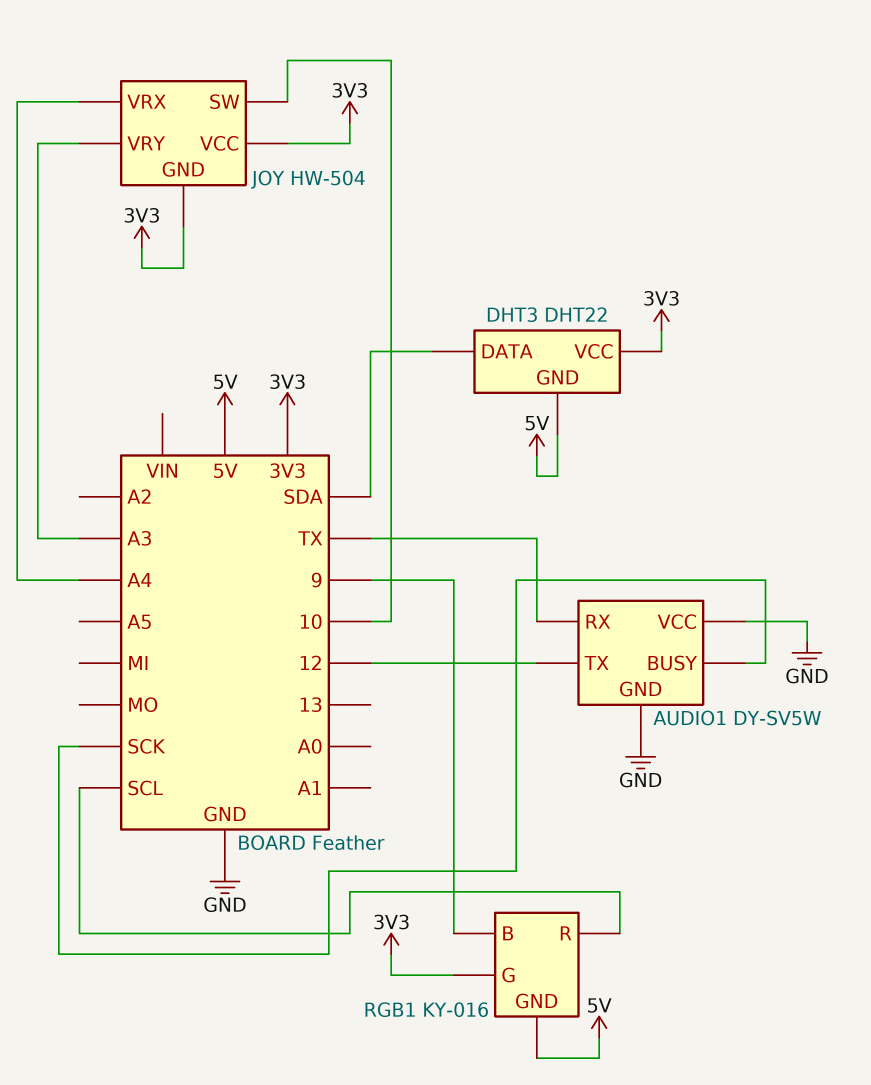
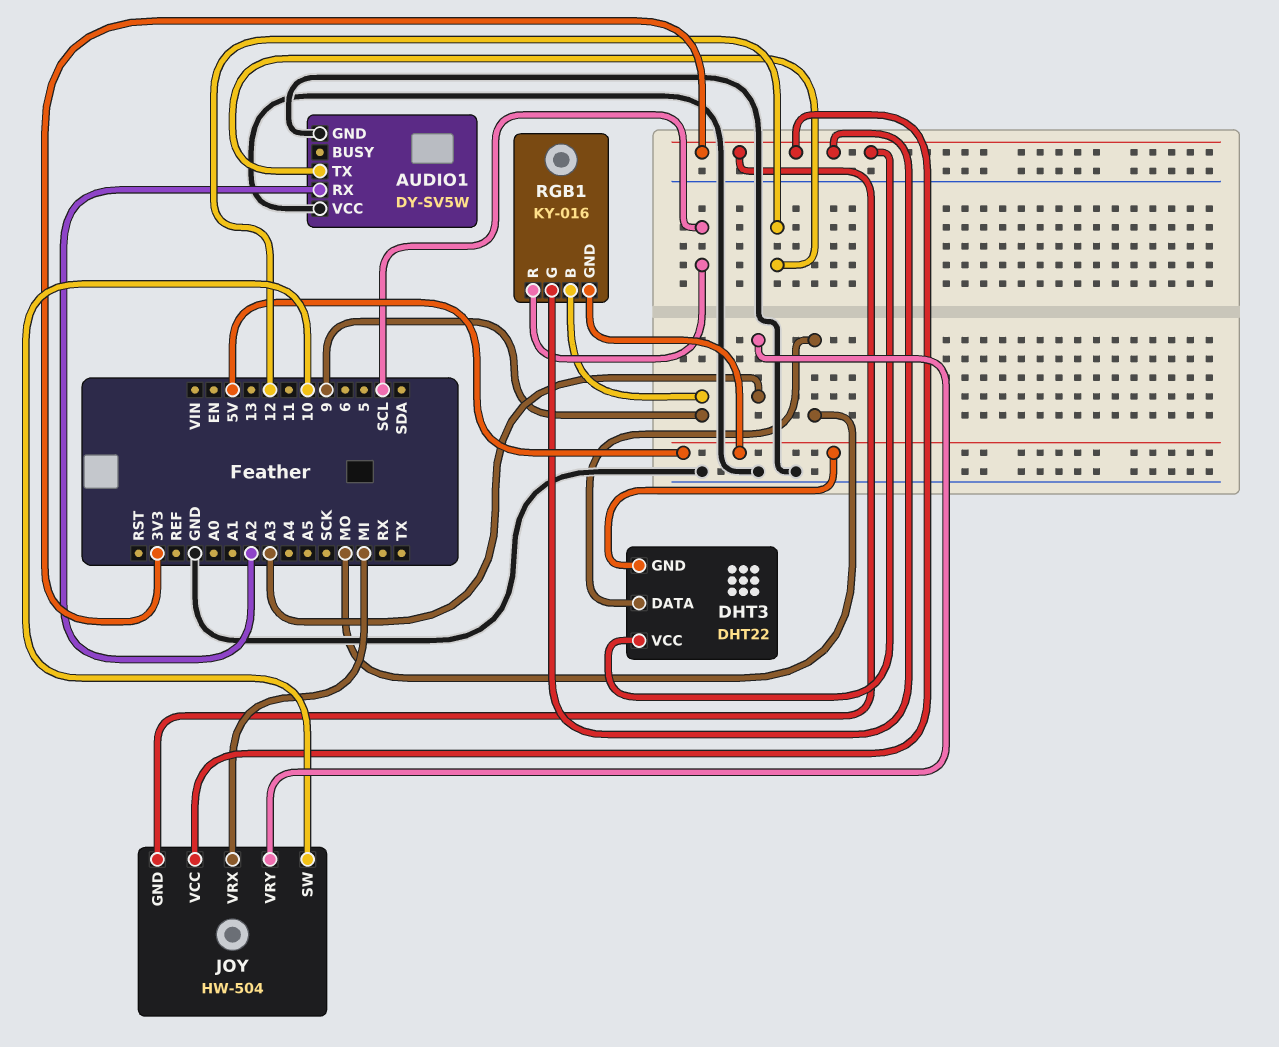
AUDIO1 pin BUSY: SCK -> none
AUDIO1 pin RX: TX -> A2
DHT3 pin DATA: SDA -> MO
JOY pin VRX: A4 -> MI

